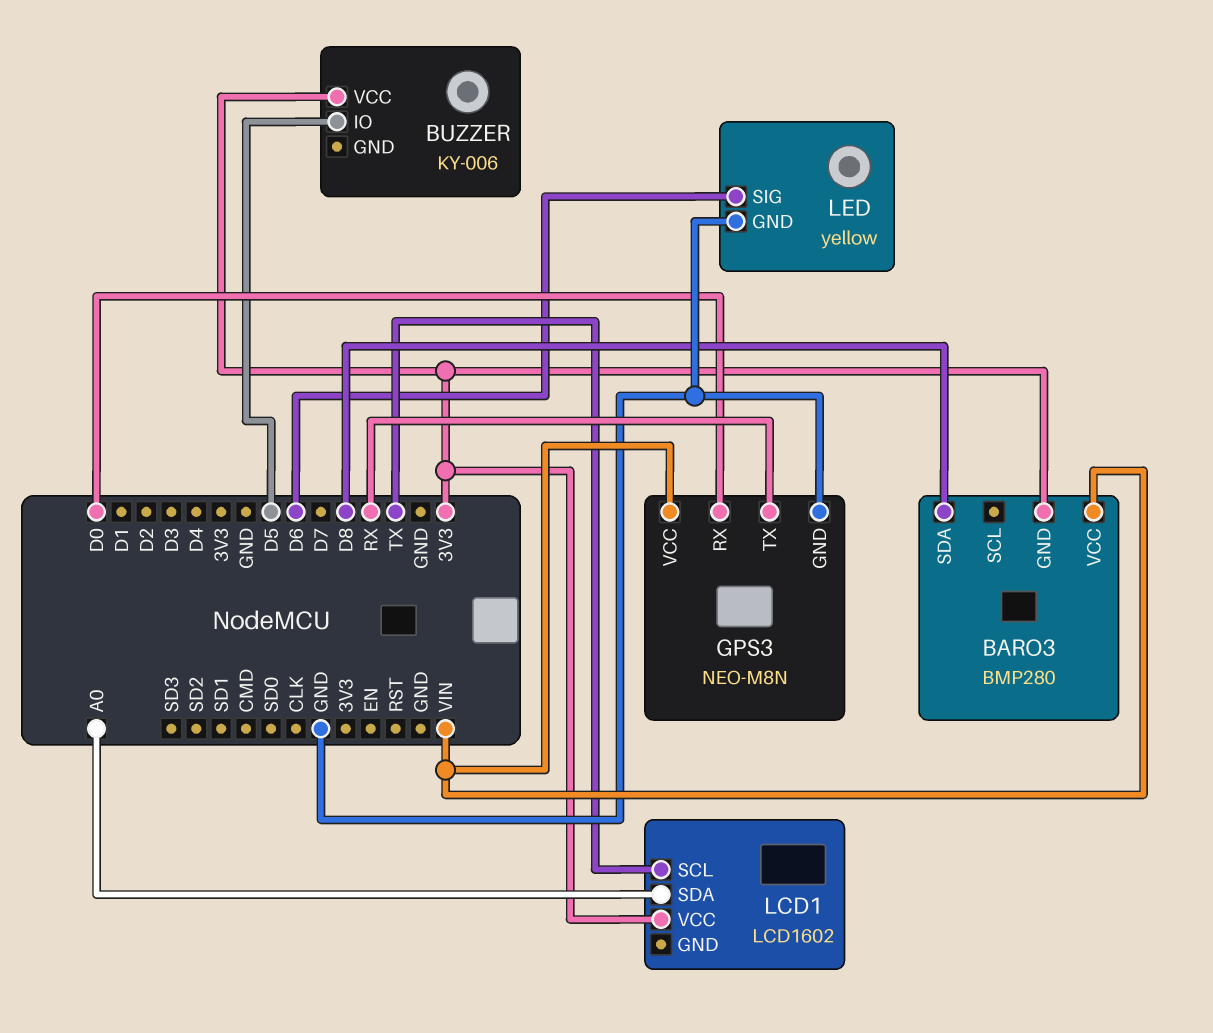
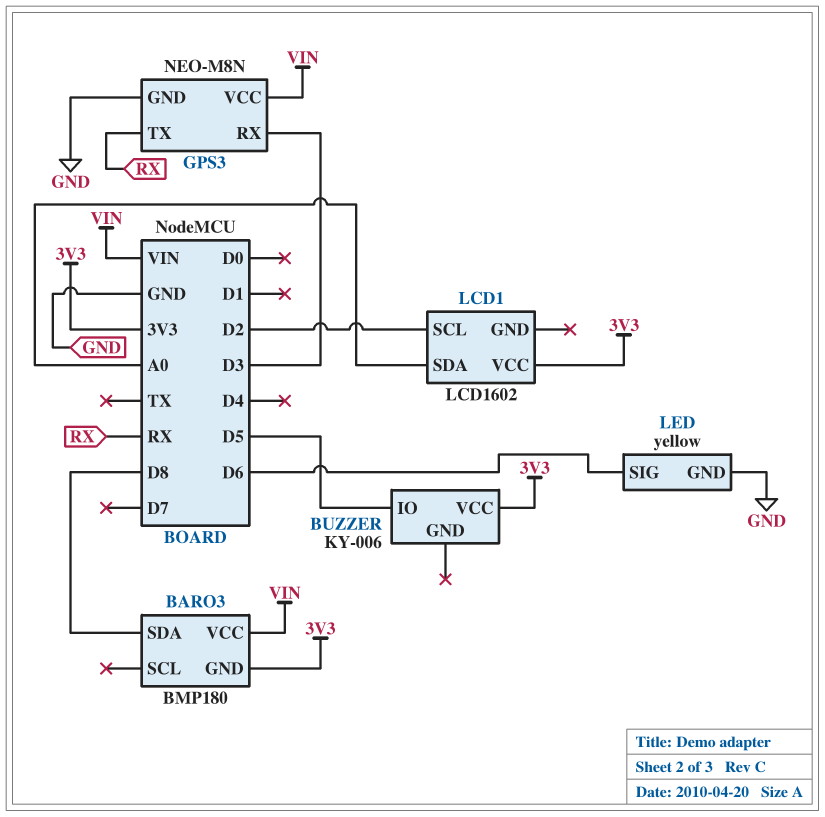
BARO3: BMP280 -> BMP180
GPS3 pin RX: D0 -> D3
LCD1 pin SCL: TX -> D2

